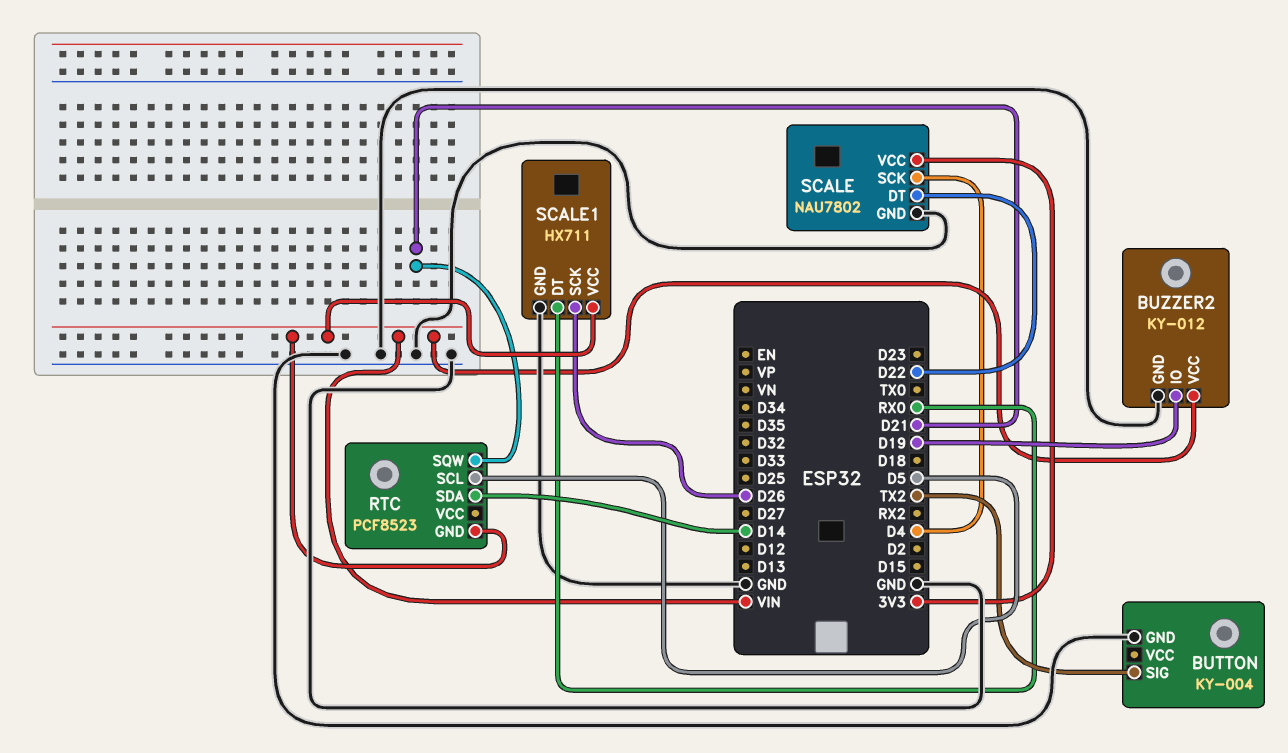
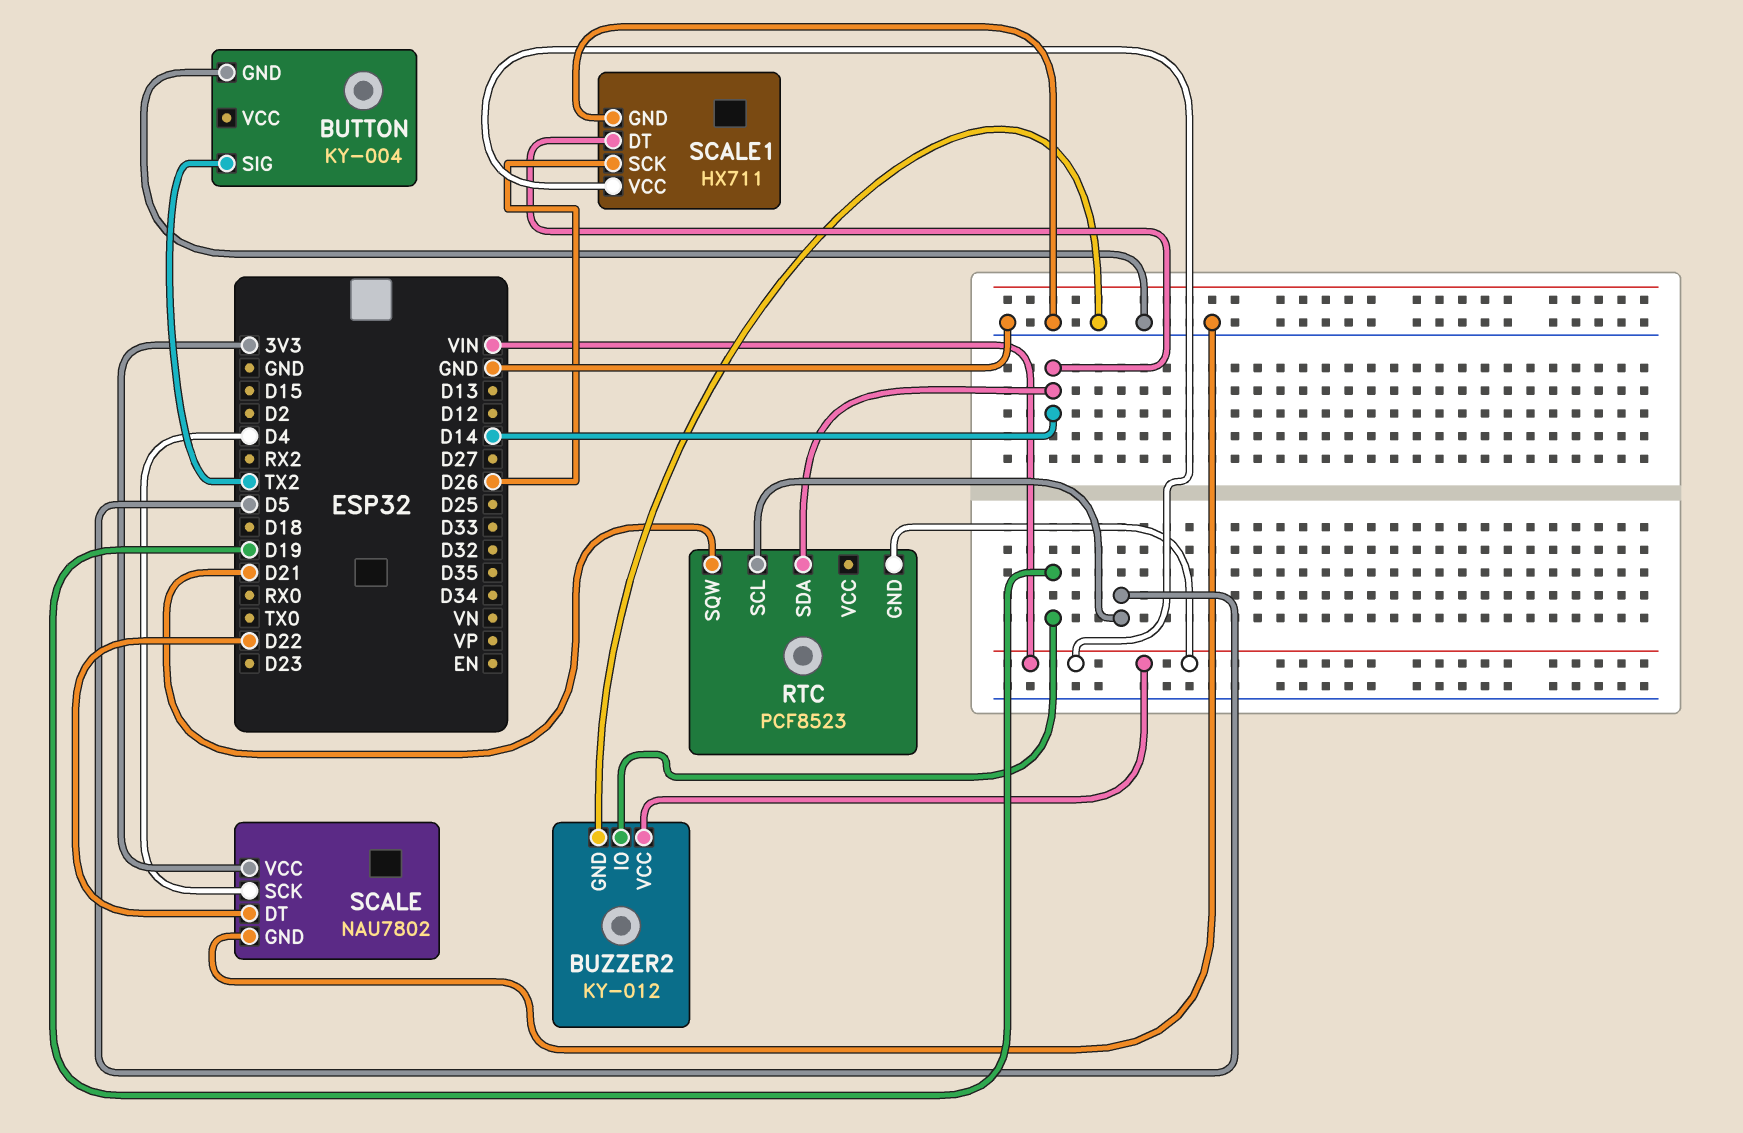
SCALE1 pin DT: RX0 -> D14

